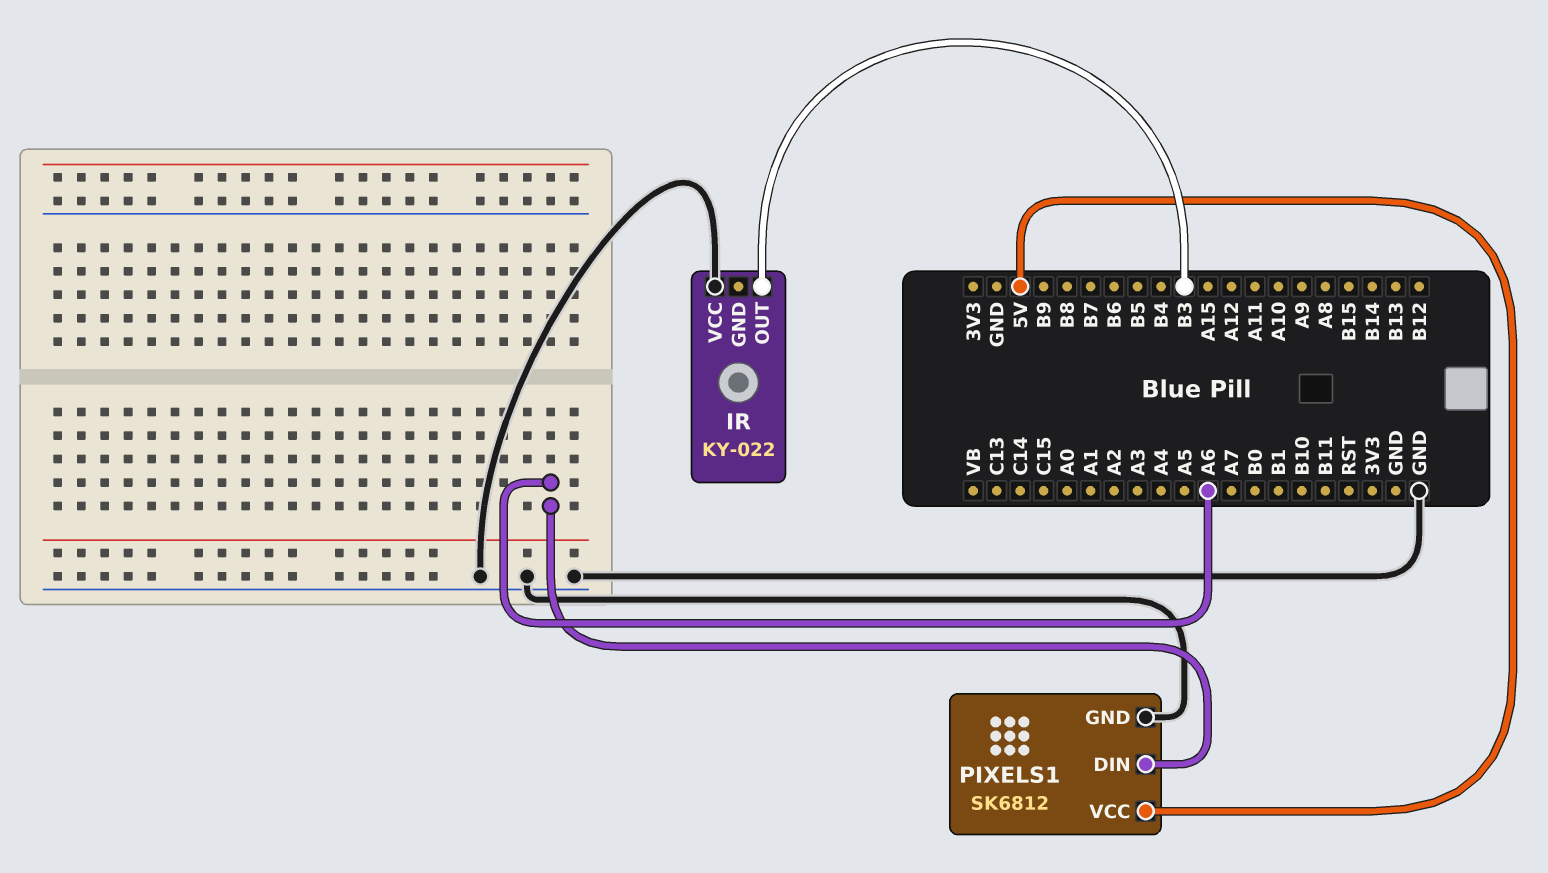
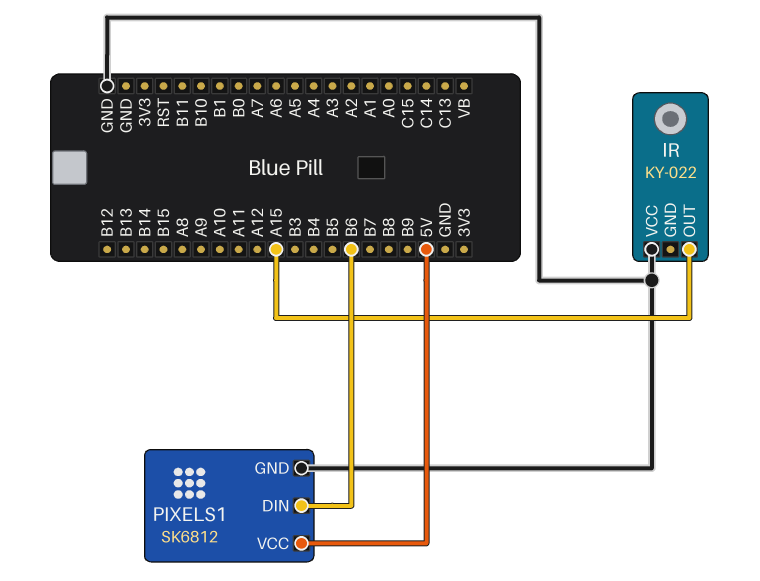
IR pin OUT: B3 -> A15
PIXELS1 pin DIN: A6 -> B6

